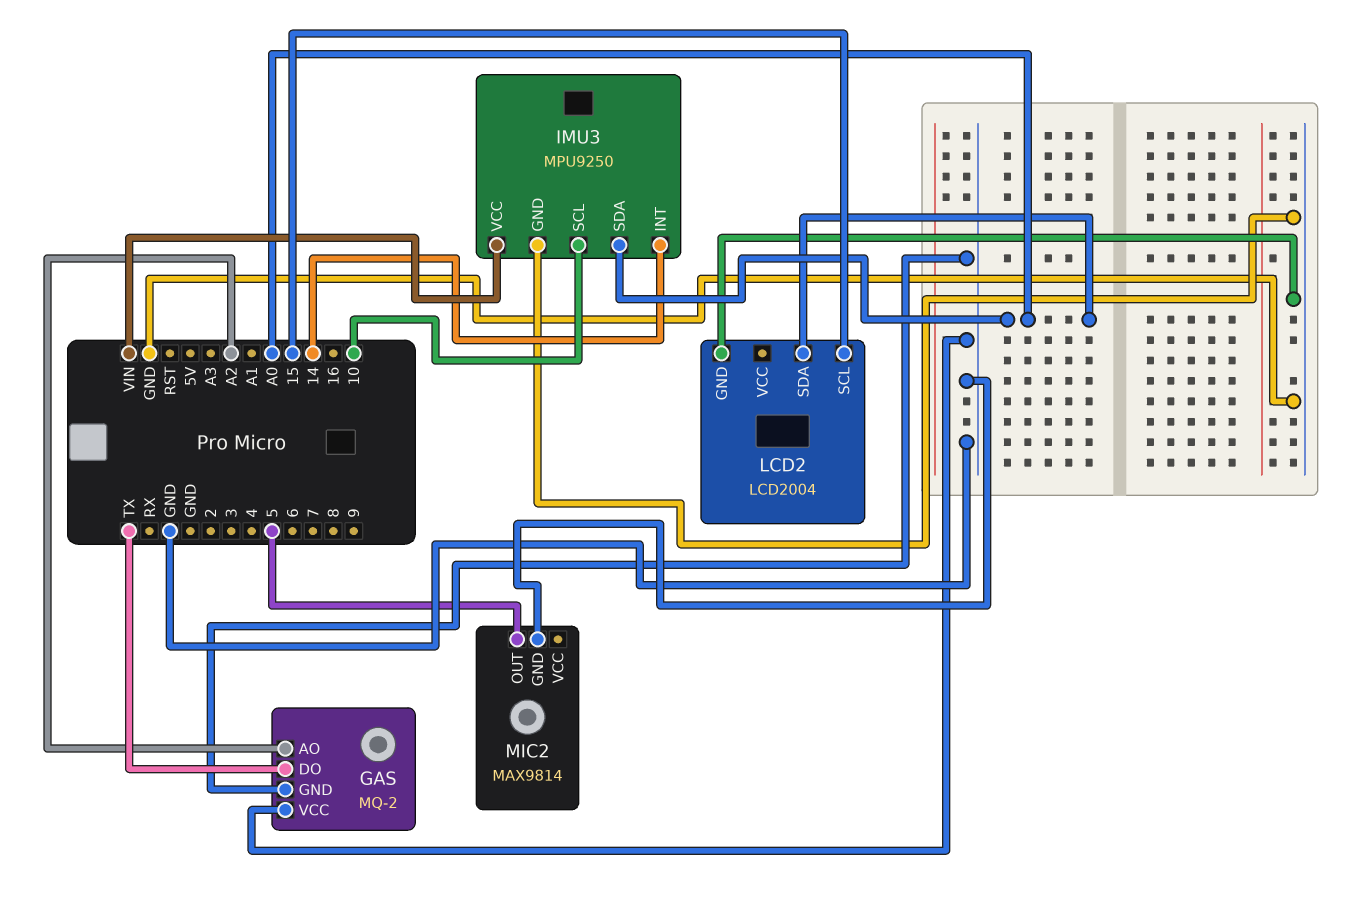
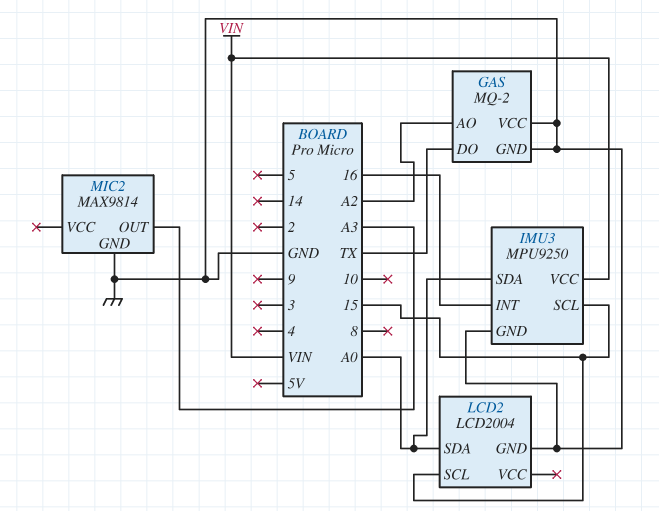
IMU3 pin INT: 14 -> 16
IMU3 pin SCL: 10 -> 15
MIC2 pin OUT: 5 -> A3

